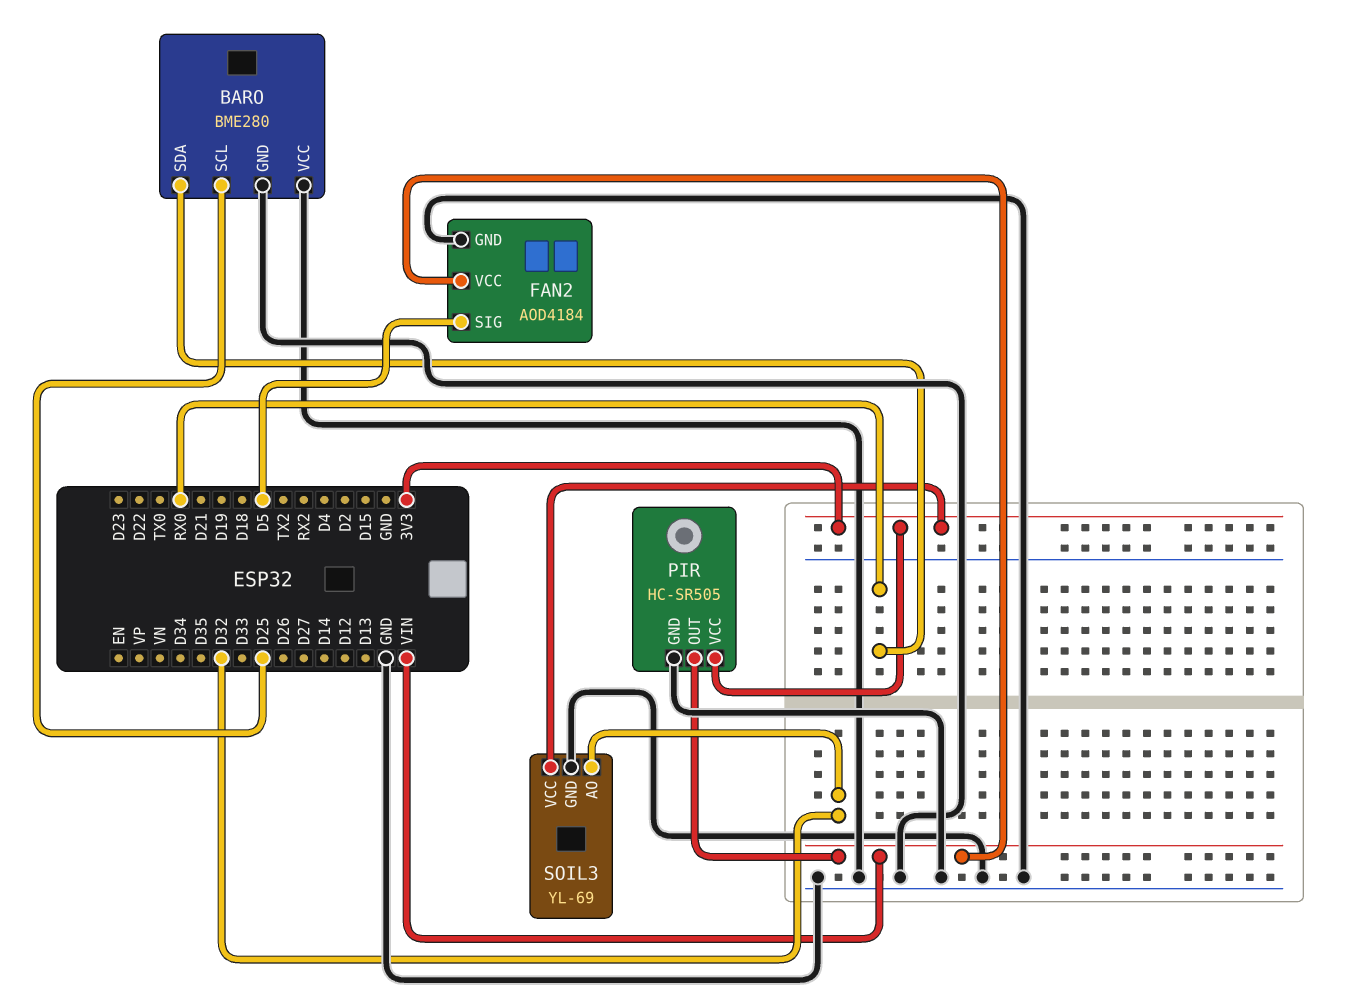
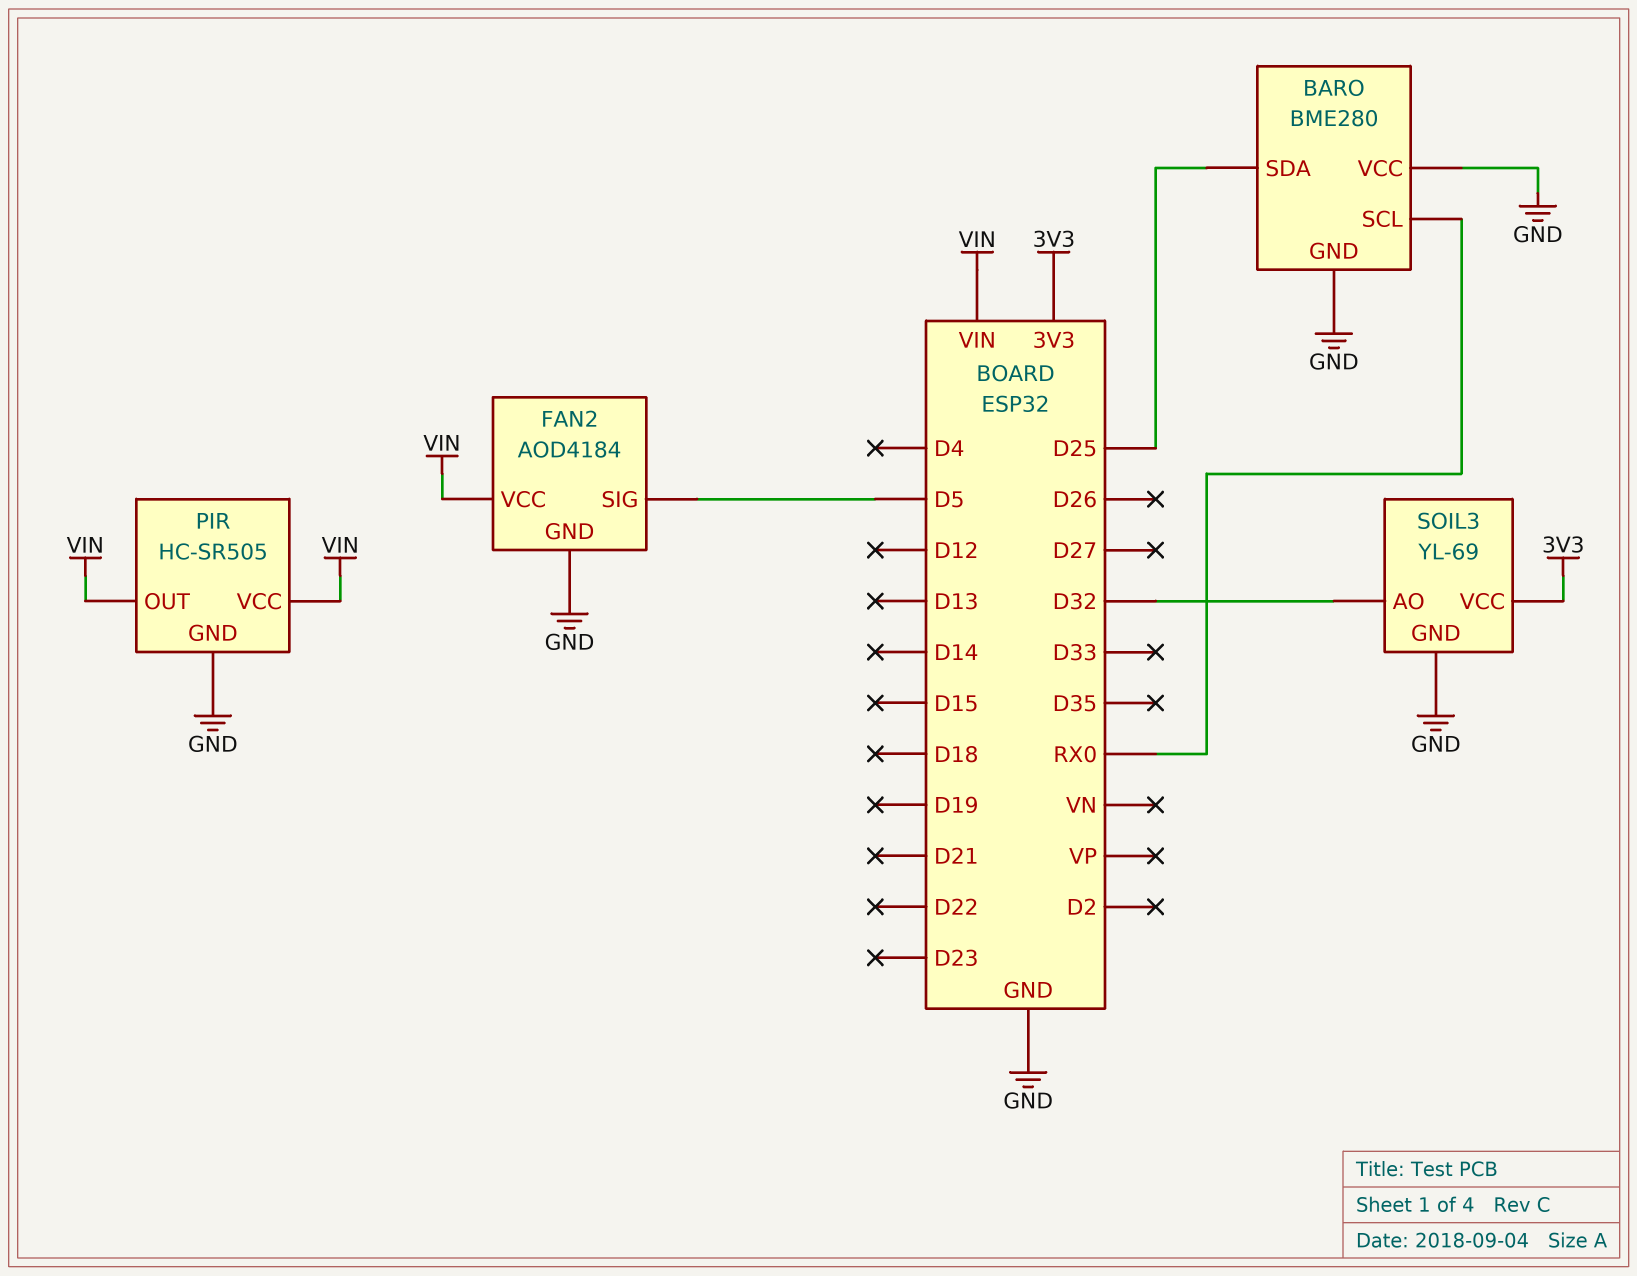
BARO pin SCL: D25 -> RX0
BARO pin SDA: RX0 -> D25
PIR pin VCC: 3V3 -> VIN

